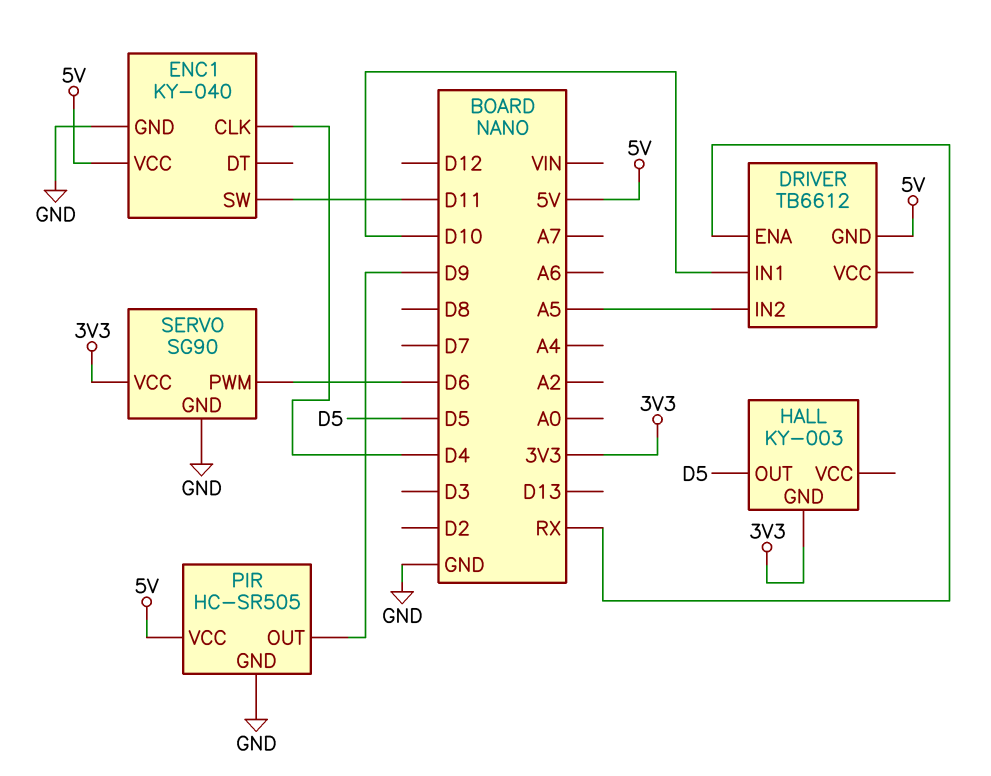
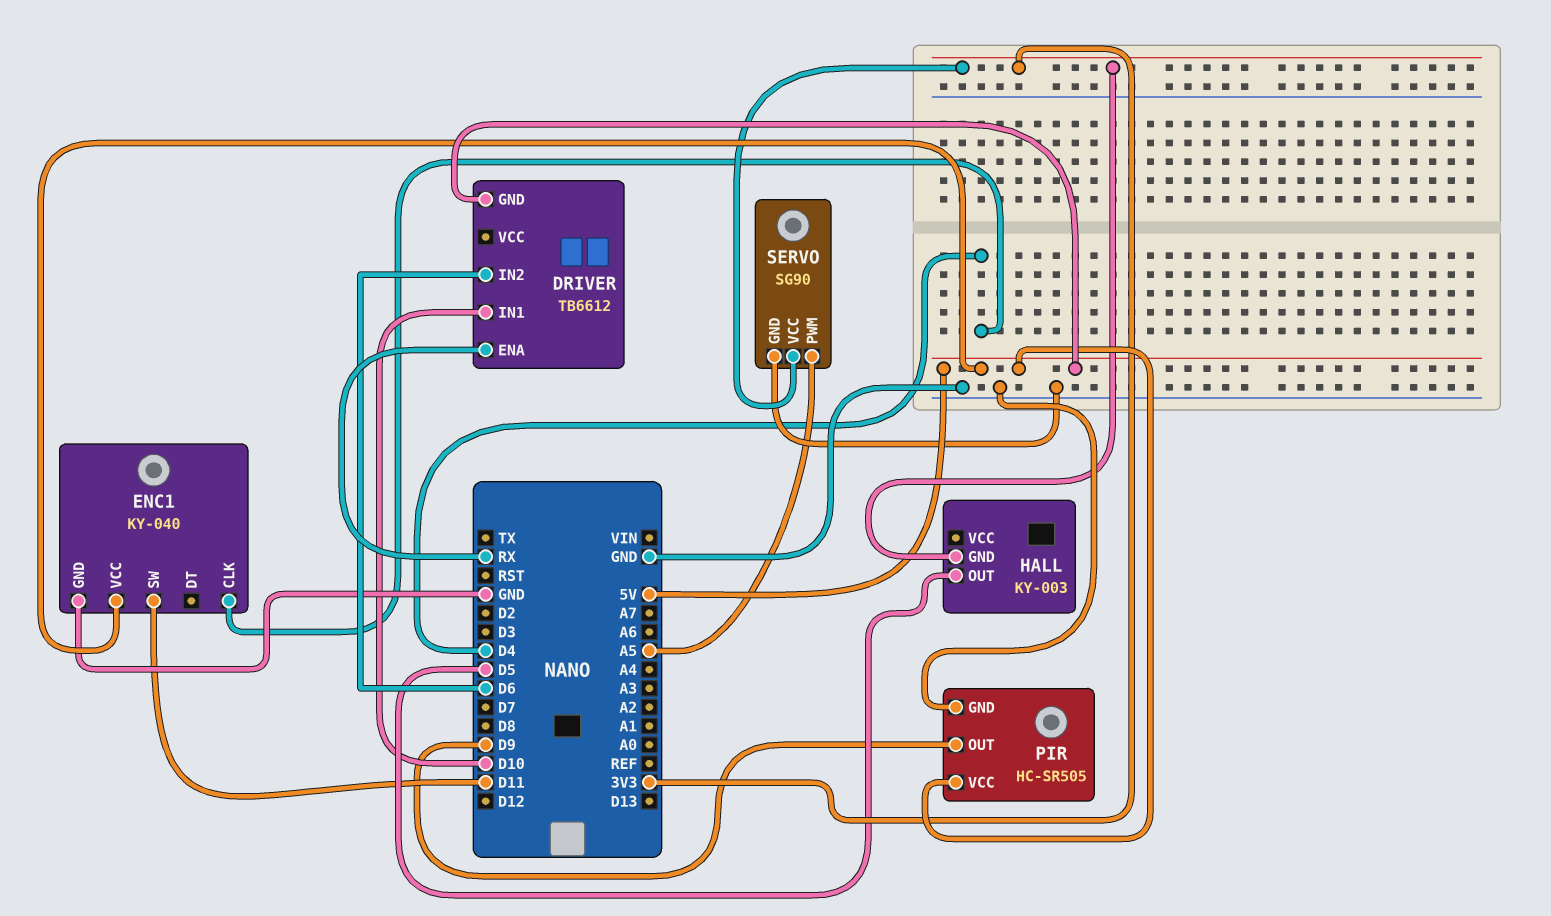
DRIVER pin IN2: A5 -> D6
SERVO pin PWM: D6 -> A5

